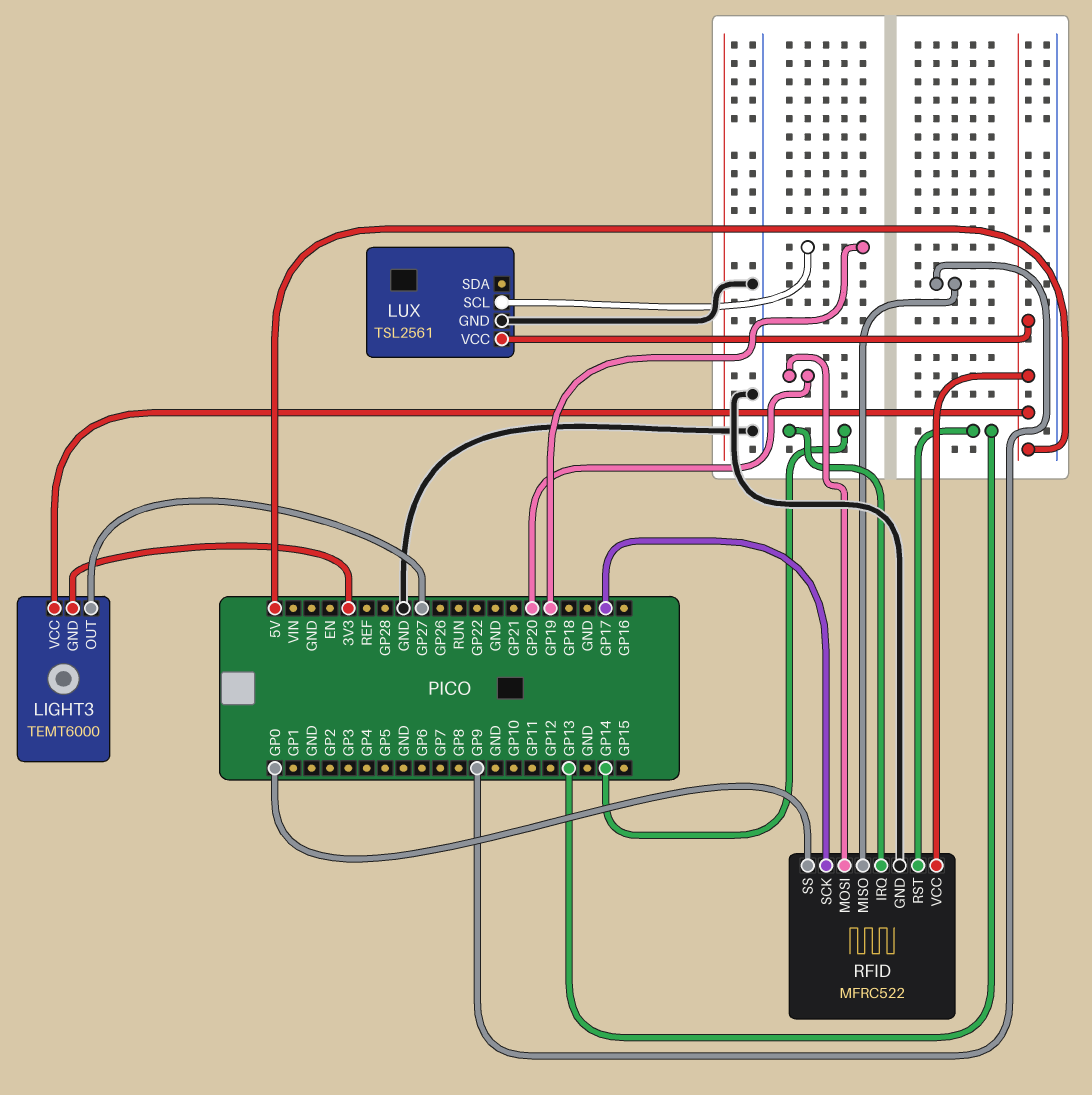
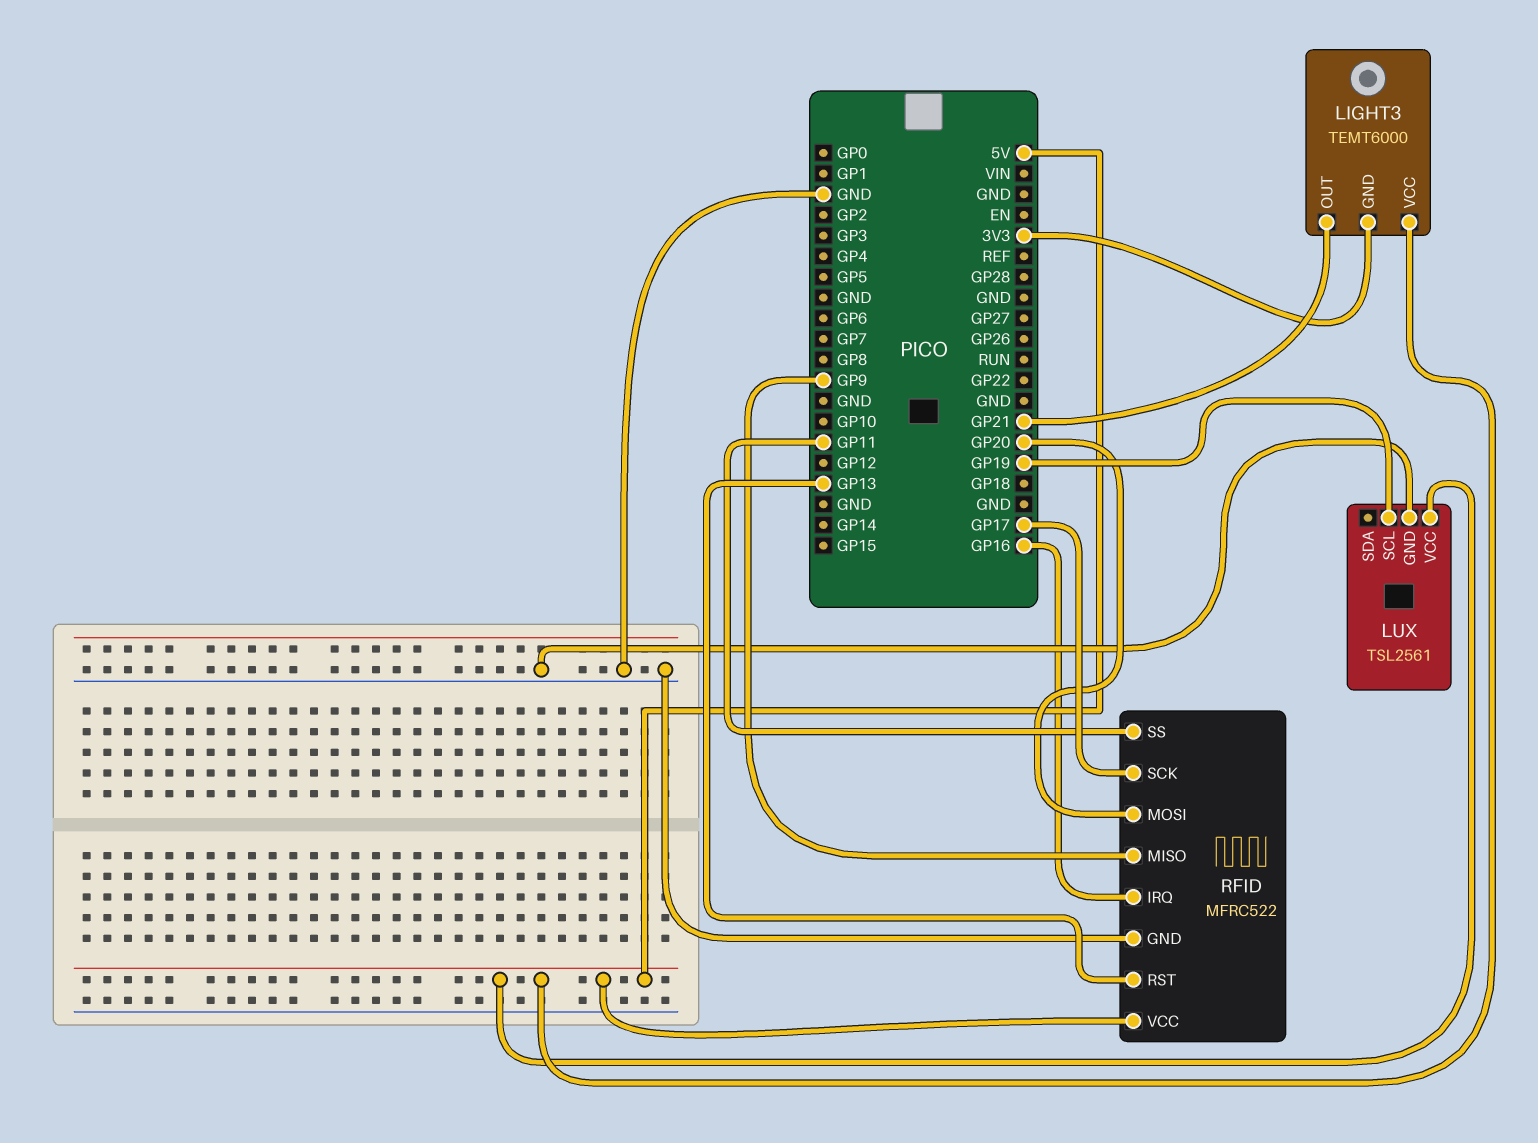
LIGHT3 pin OUT: GP27 -> GP21
RFID pin IRQ: GP14 -> GP16
RFID pin SS: GP0 -> GP11

